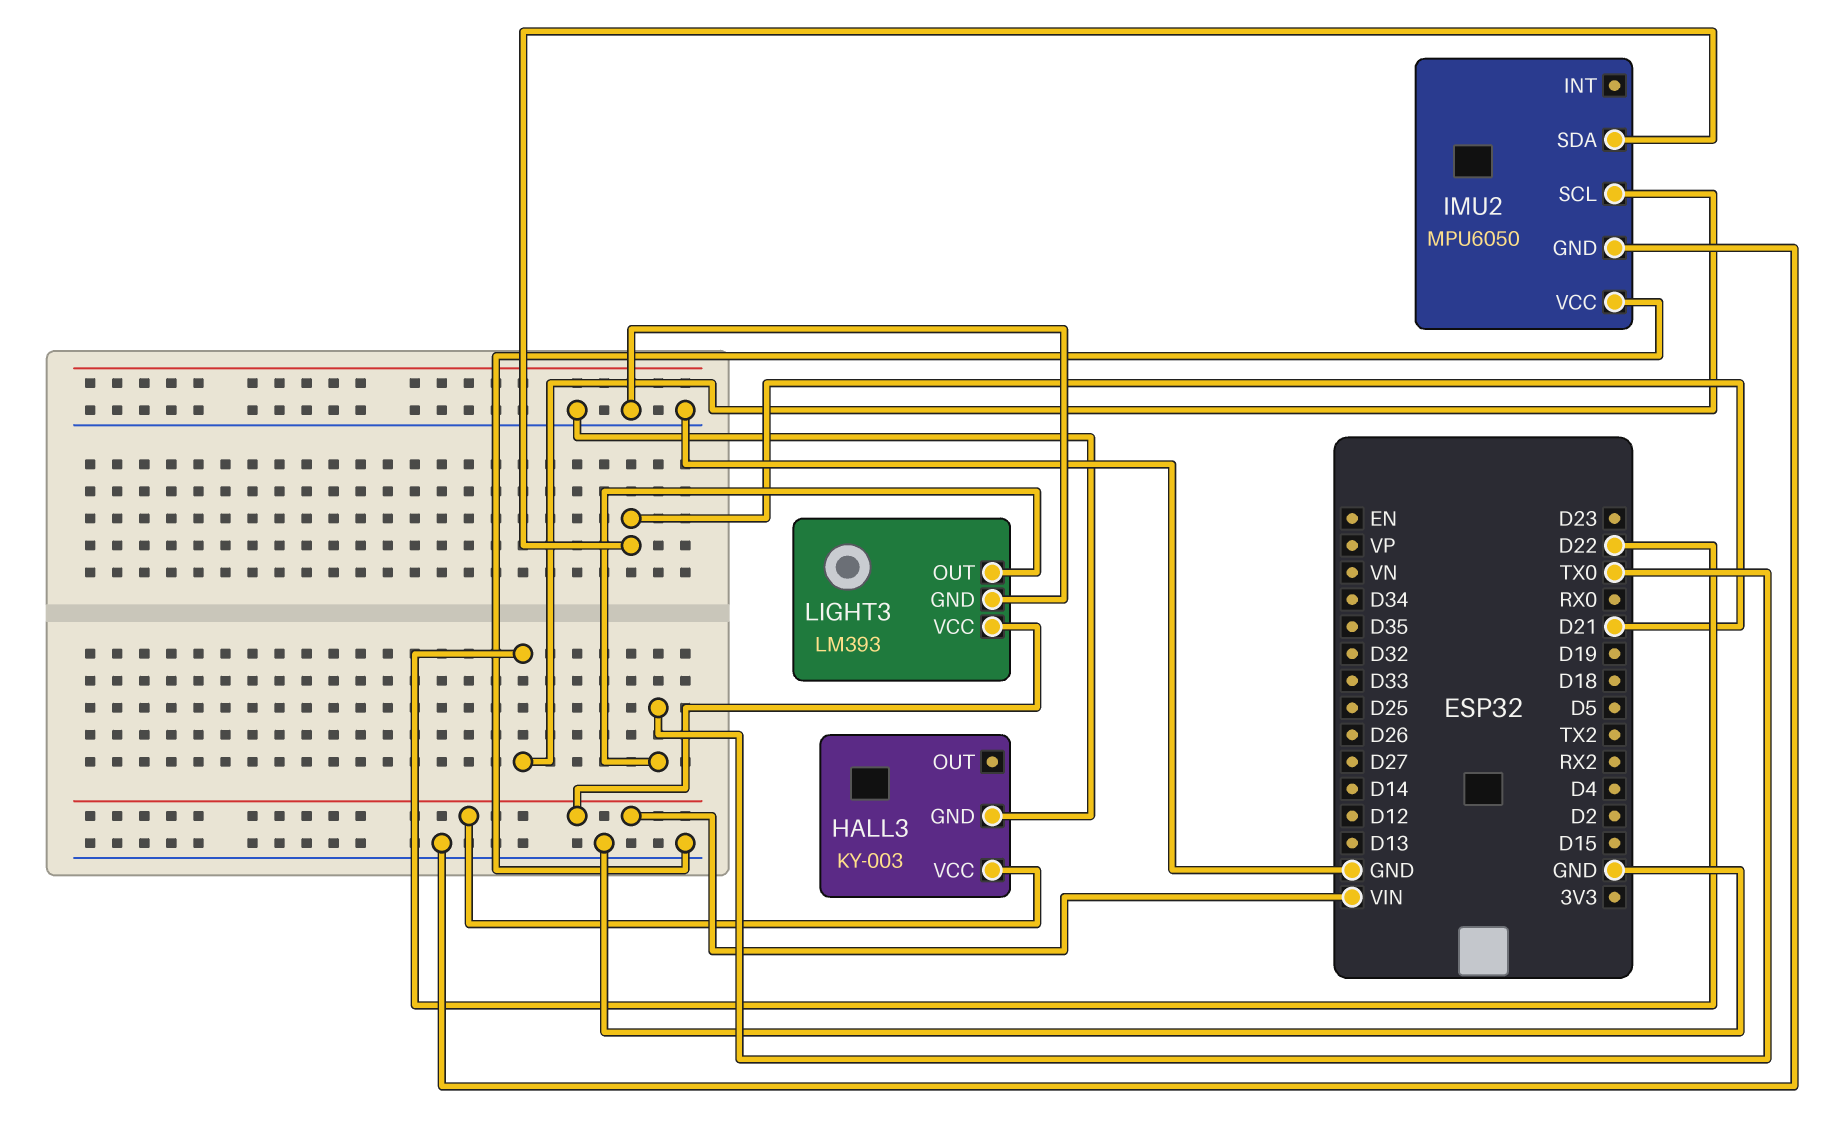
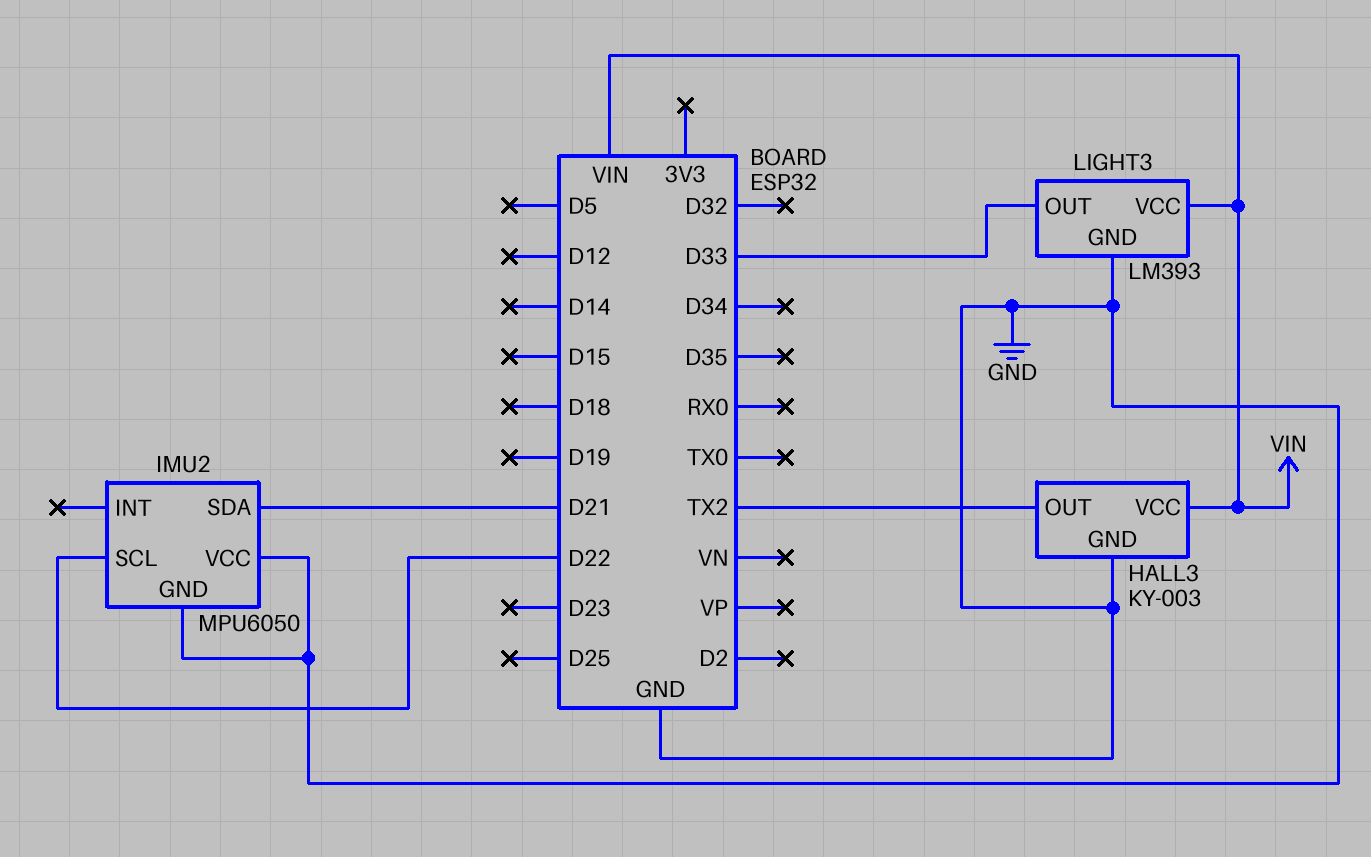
HALL3 pin OUT: none -> TX2
LIGHT3 pin OUT: TX0 -> D33

